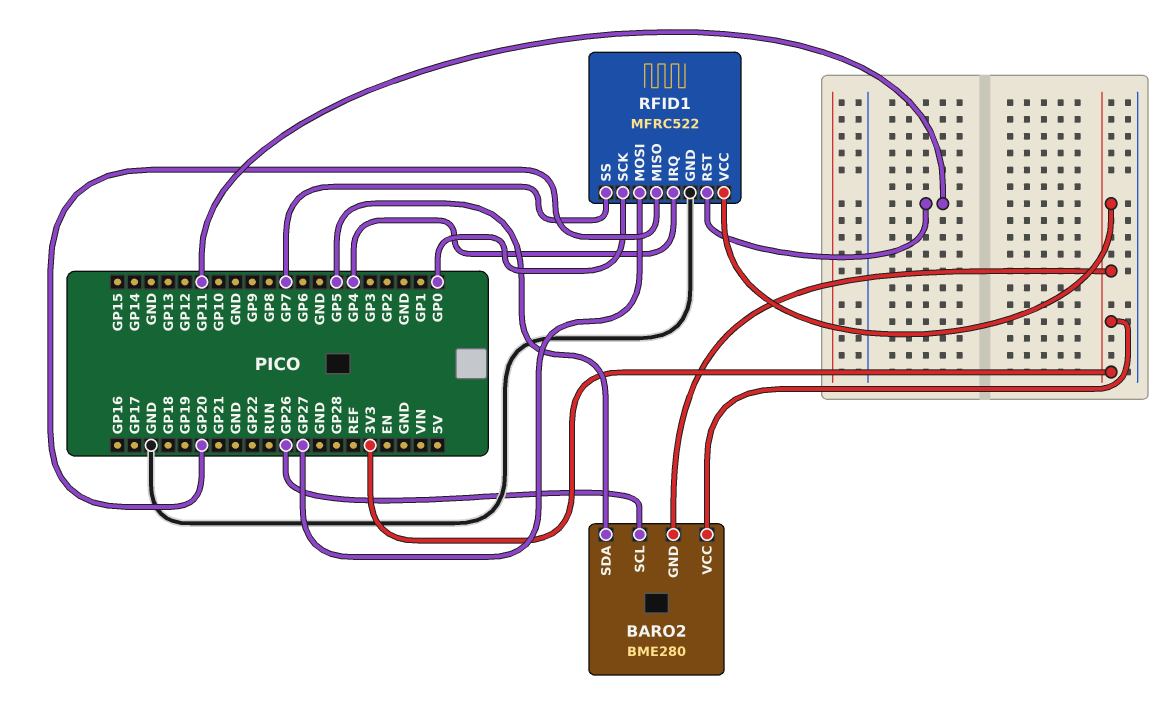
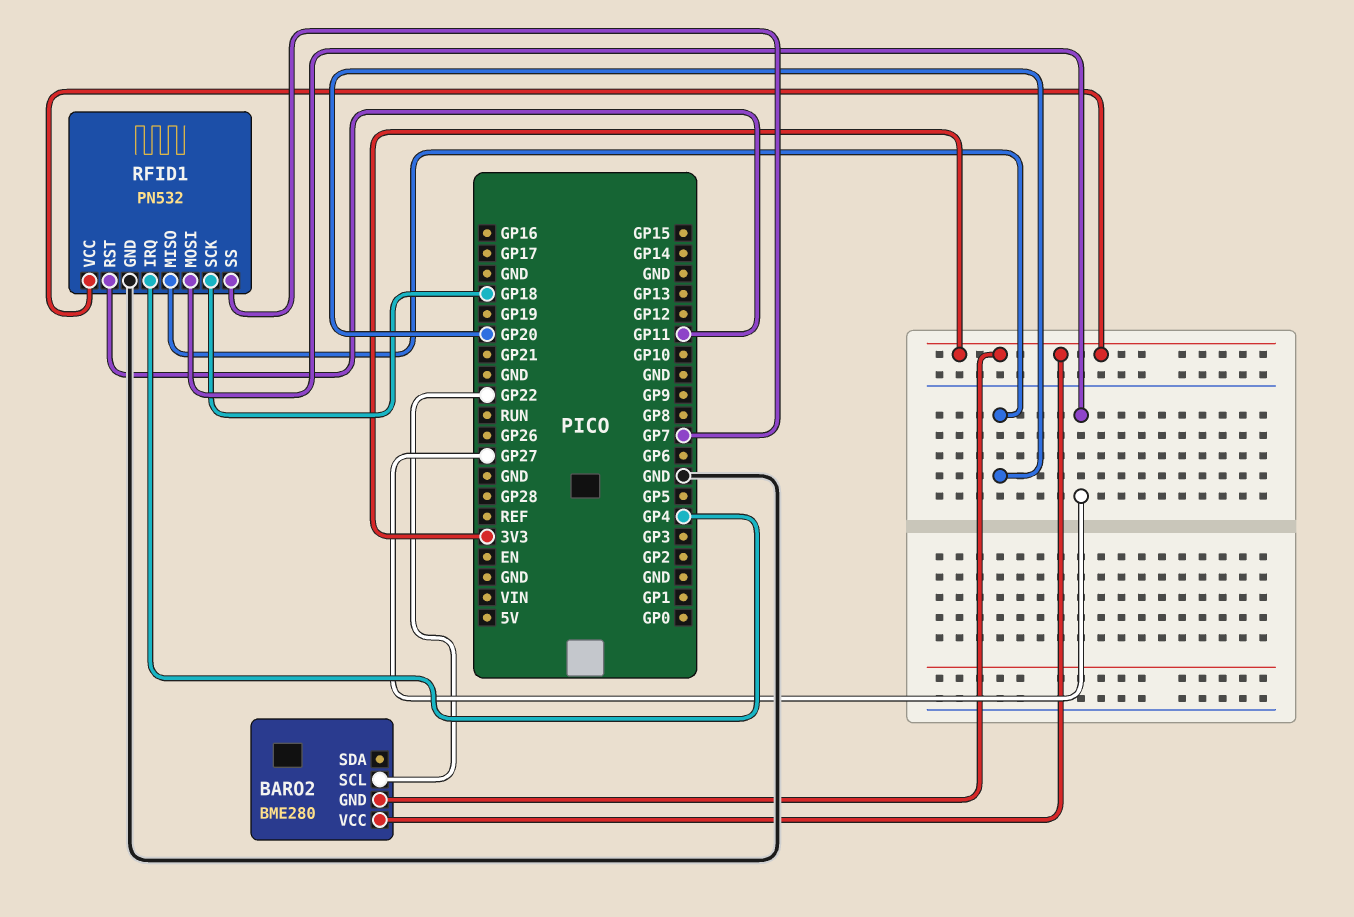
BARO2 pin SCL: GP26 -> GP22
BARO2 pin SDA: GP5 -> none
RFID1: MFRC522 -> PN532
RFID1 pin SCK: GP0 -> GP18

